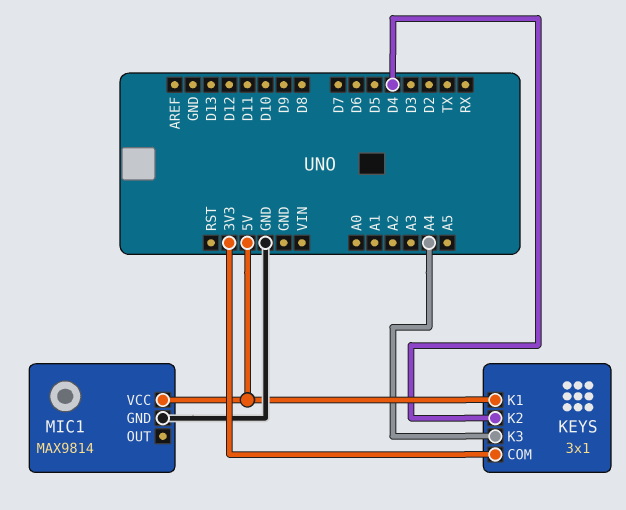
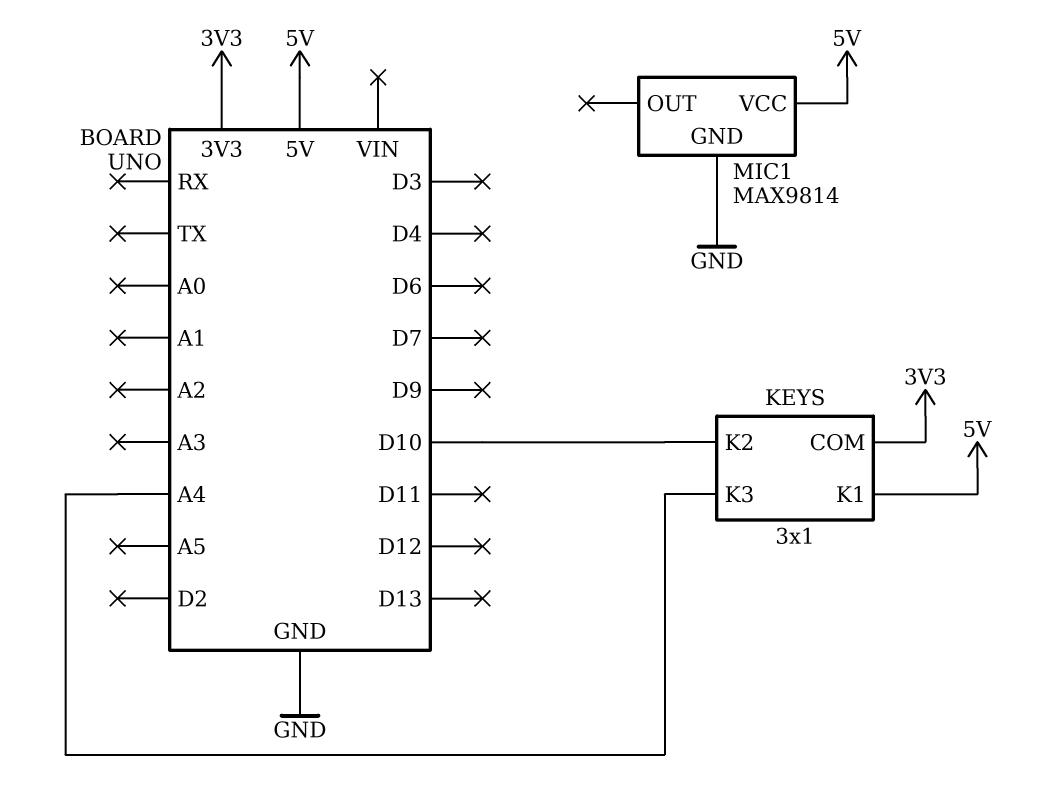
KEYS pin K2: D4 -> D10

